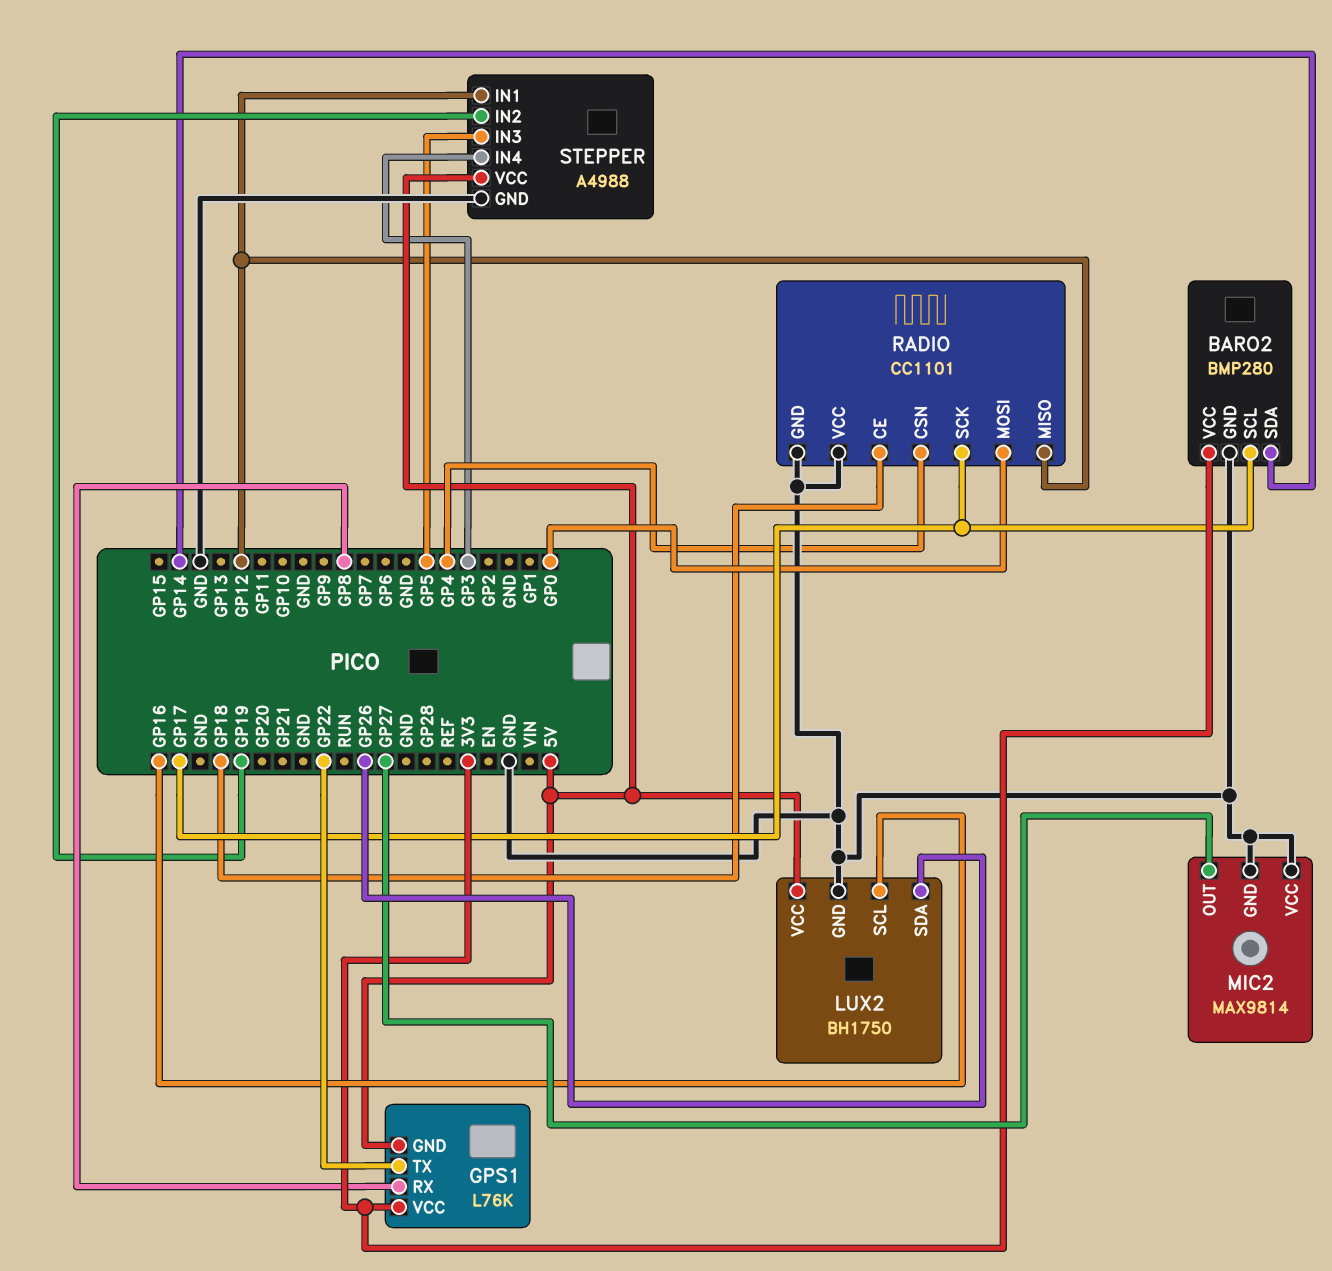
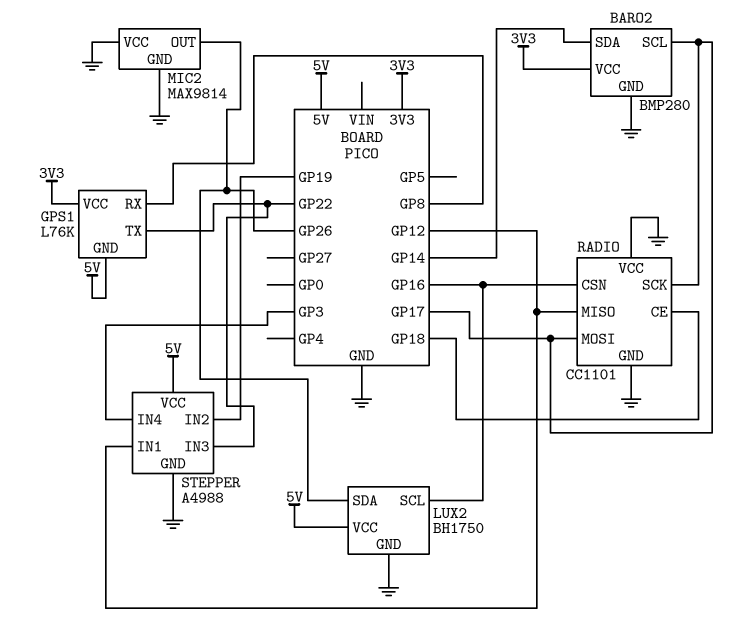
MIC2 pin OUT: GP27 -> GP26
RADIO pin CSN: GP4 -> GP16
RADIO pin MOSI: GP0 -> GP17
STEPPER pin IN3: GP5 -> GP22

